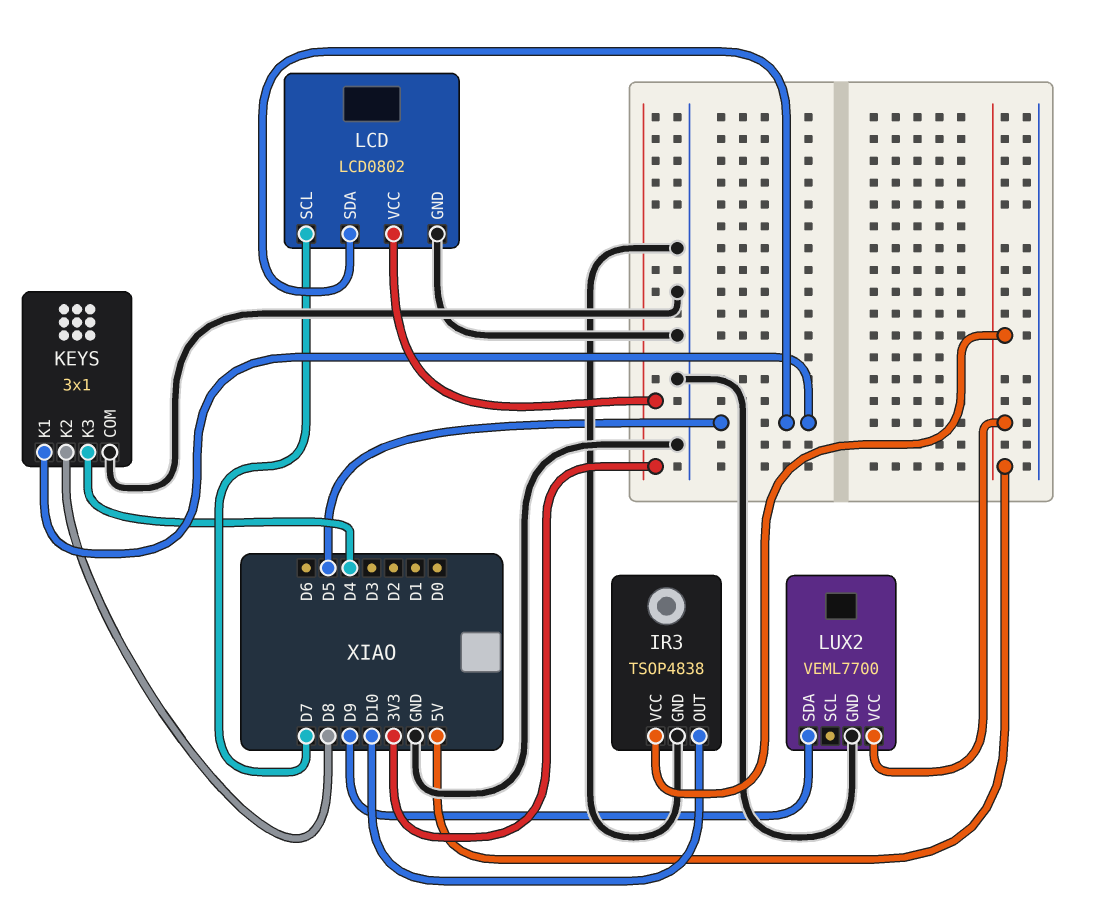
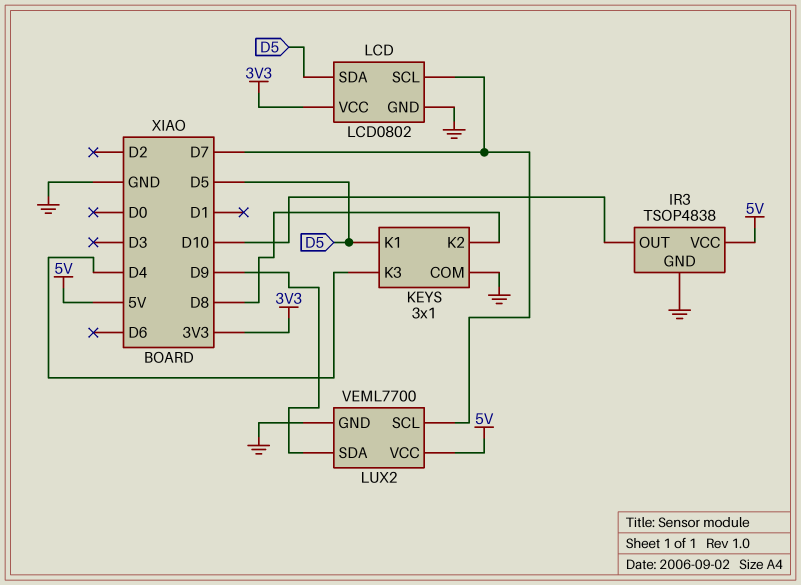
LUX2 pin SCL: none -> D7

